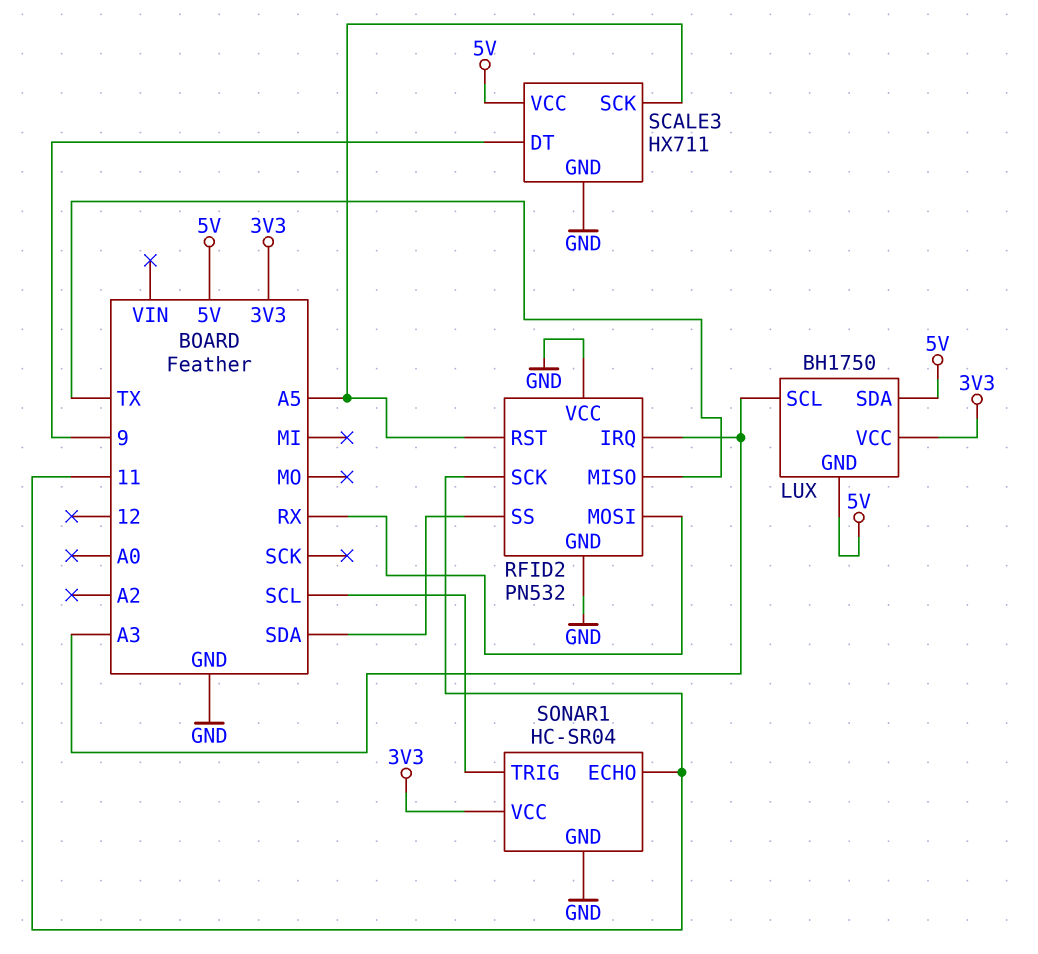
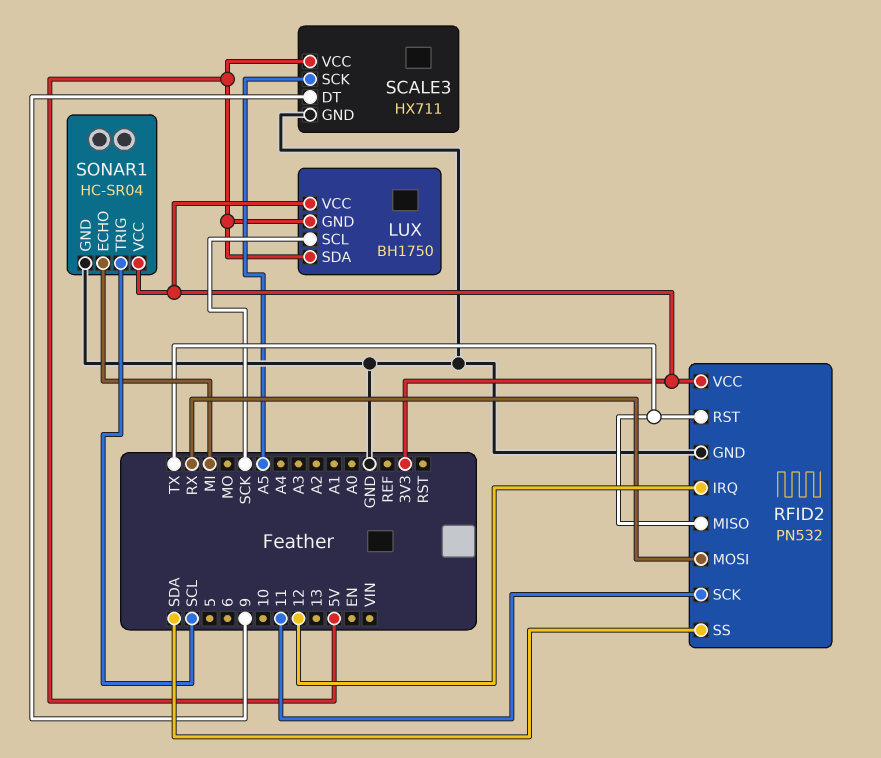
LUX pin SCL: A3 -> SCK
RFID2 pin IRQ: A3 -> 12
RFID2 pin RST: A5 -> TX
RFID2 pin VCC: GND -> 3V3
SONAR1 pin ECHO: 11 -> MI

